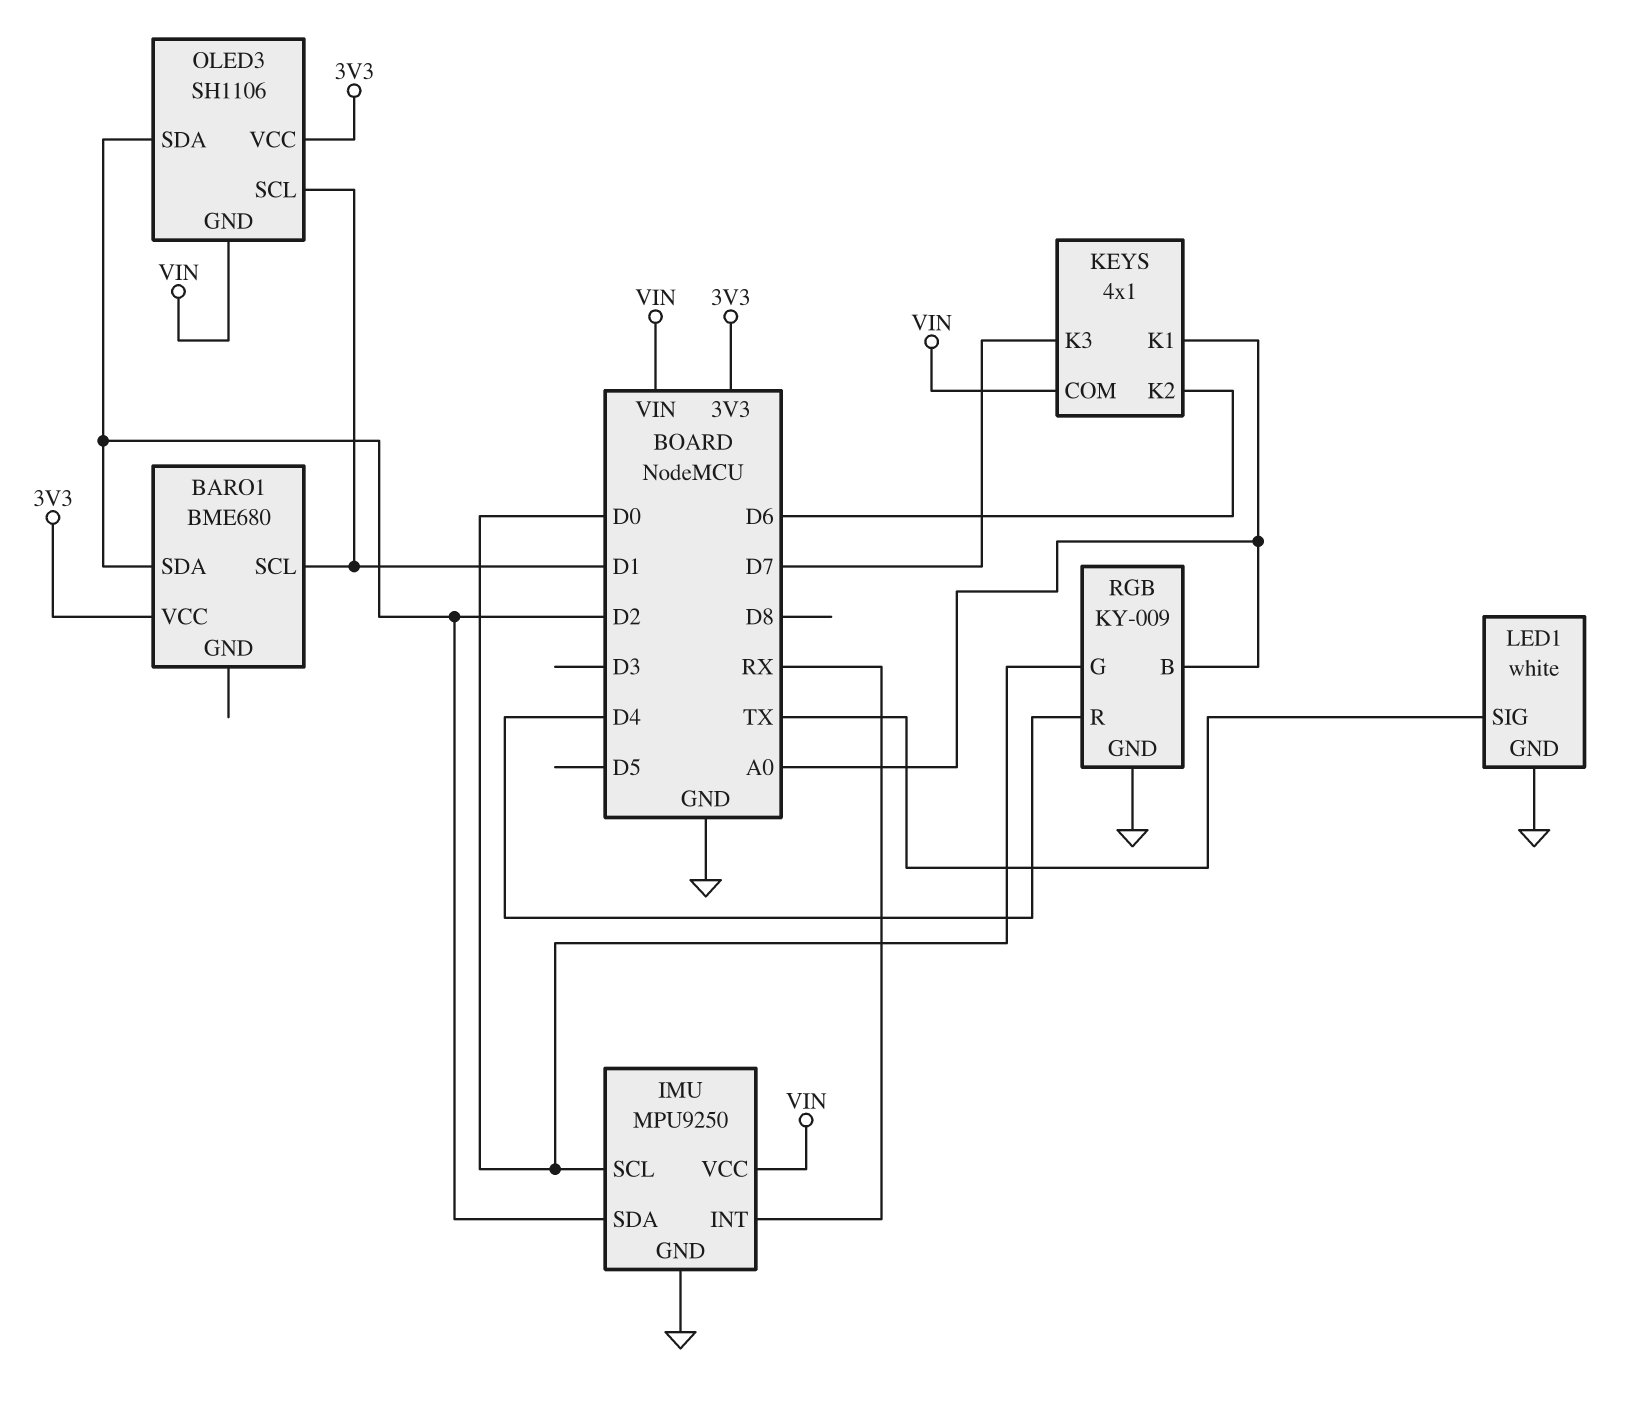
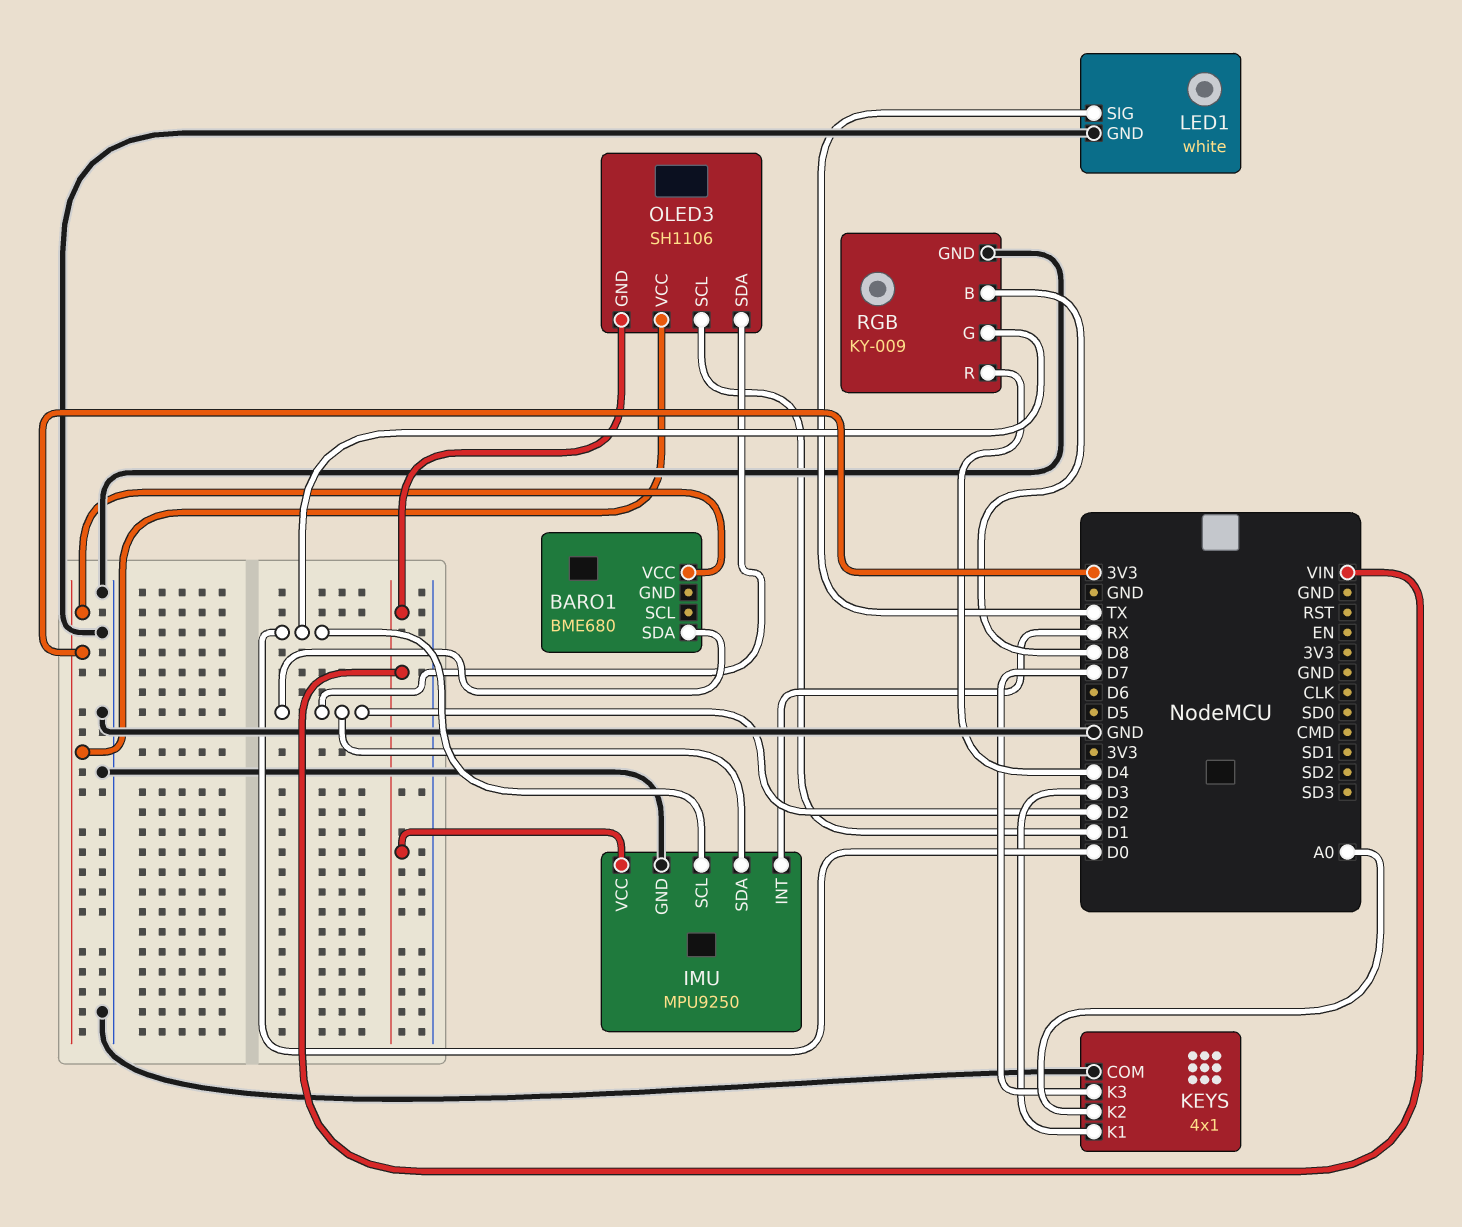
BARO1 pin SCL: D1 -> none
KEYS pin COM: VIN -> GND
KEYS pin K1: A0 -> D3
KEYS pin K2: D6 -> A0
RGB pin B: A0 -> D8

